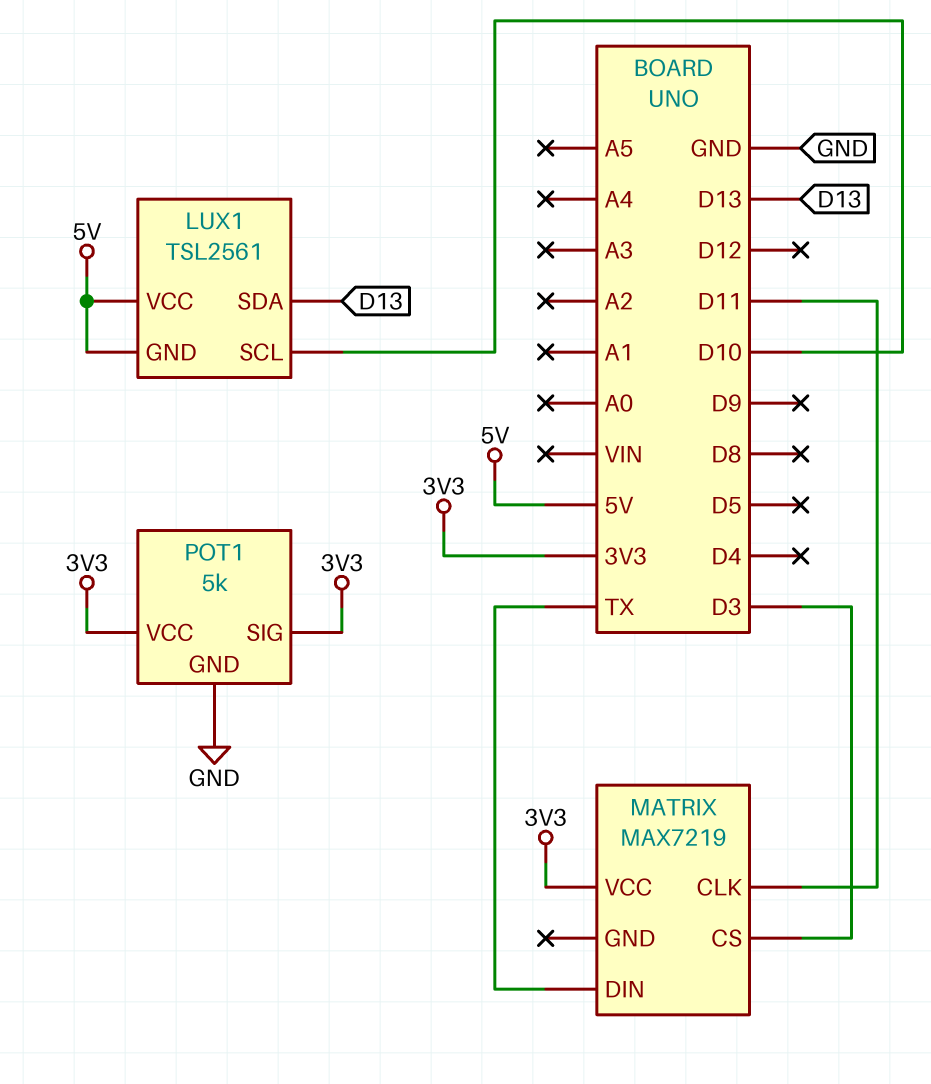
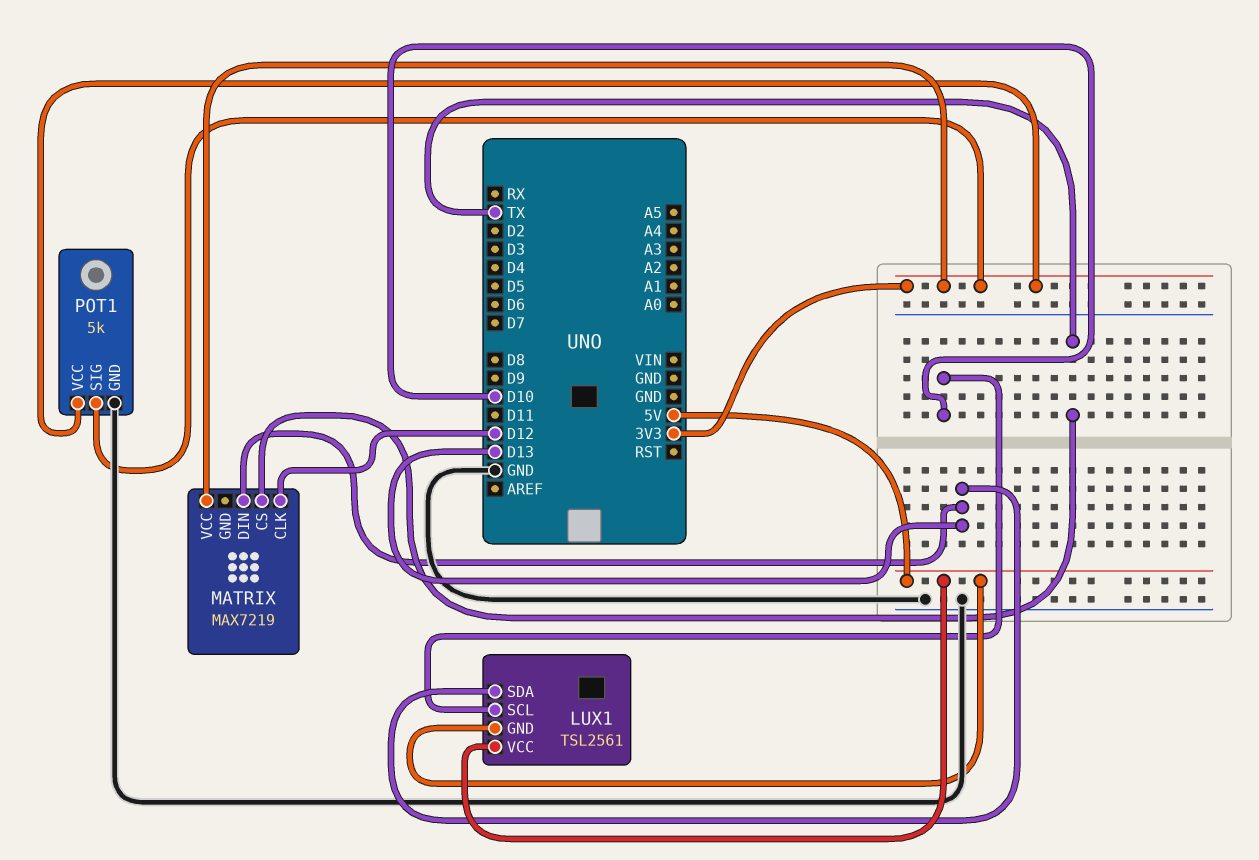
MATRIX pin CLK: D11 -> D12
MATRIX pin CS: D3 -> TX
MATRIX pin DIN: TX -> D13

